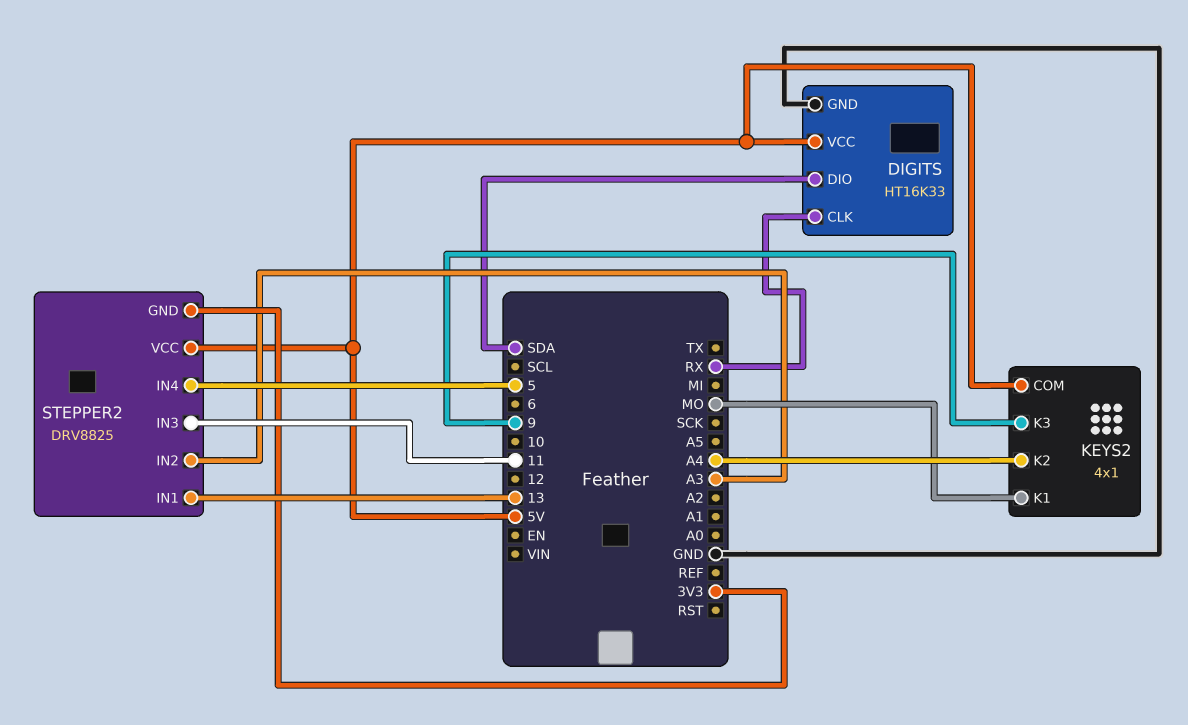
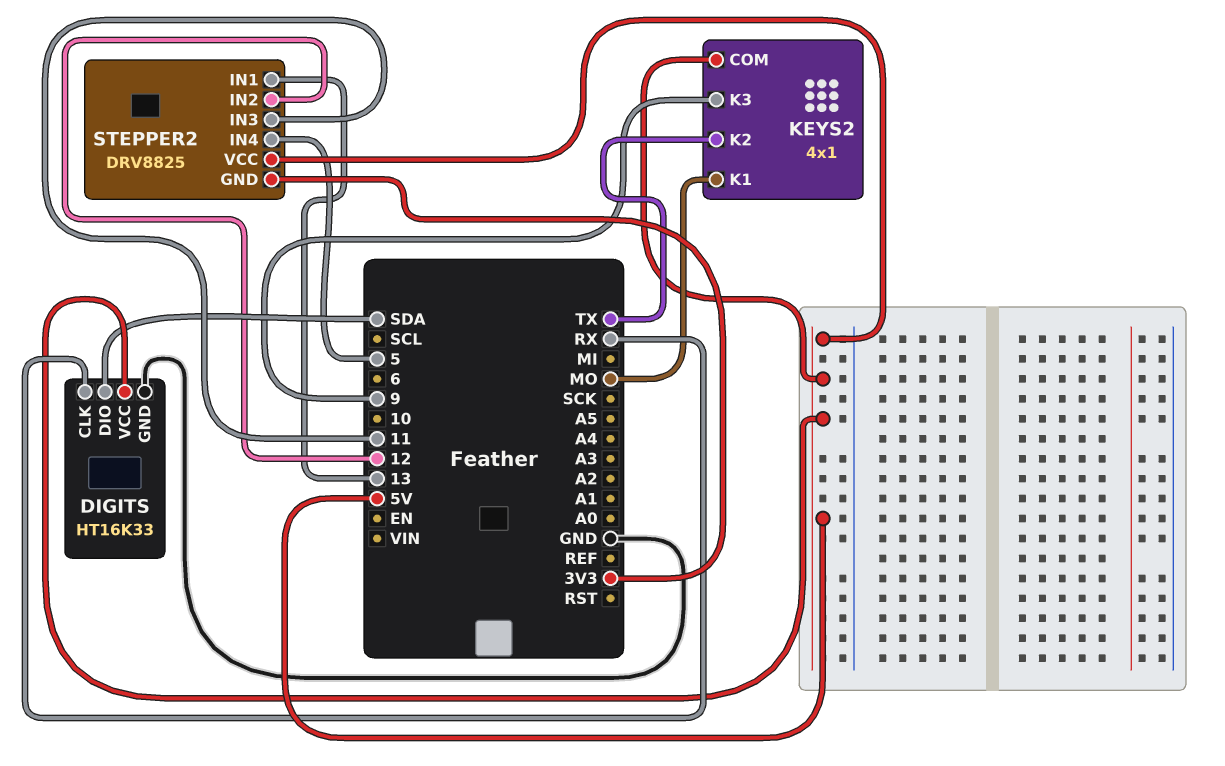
KEYS2 pin K2: A4 -> TX
STEPPER2 pin IN2: A3 -> 12

